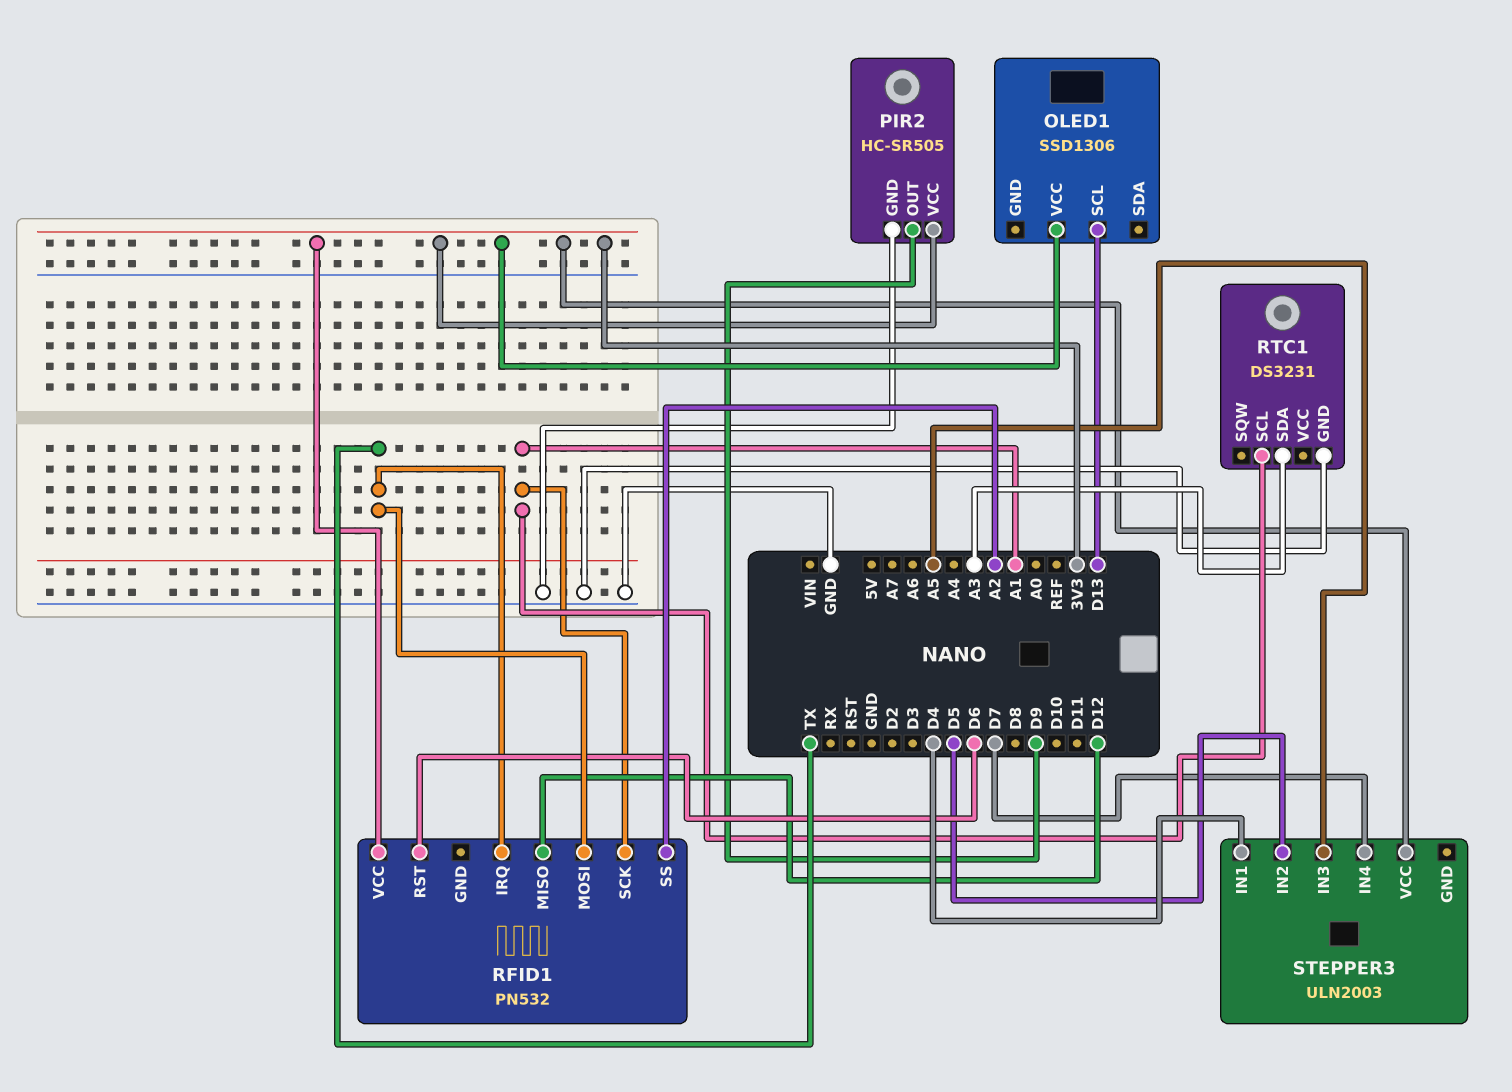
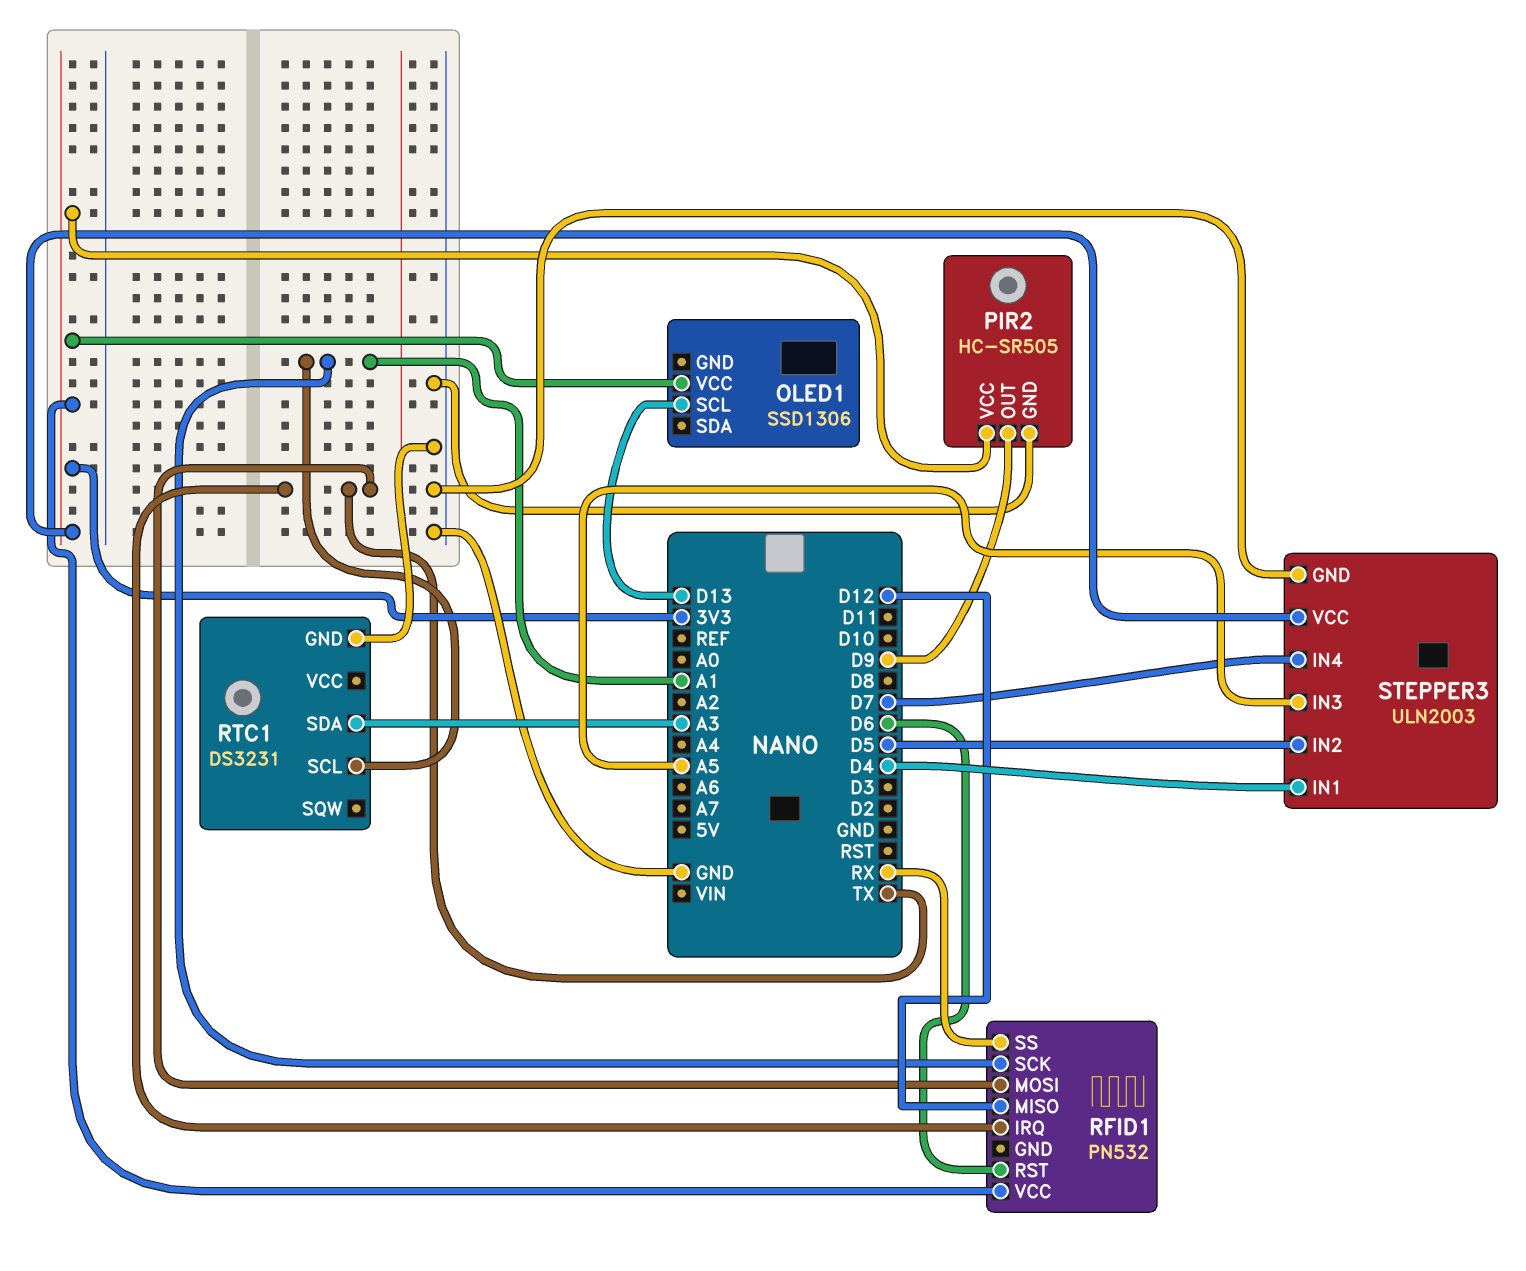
RFID1 pin SS: A2 -> RX
STEPPER3 pin GND: none -> GND

